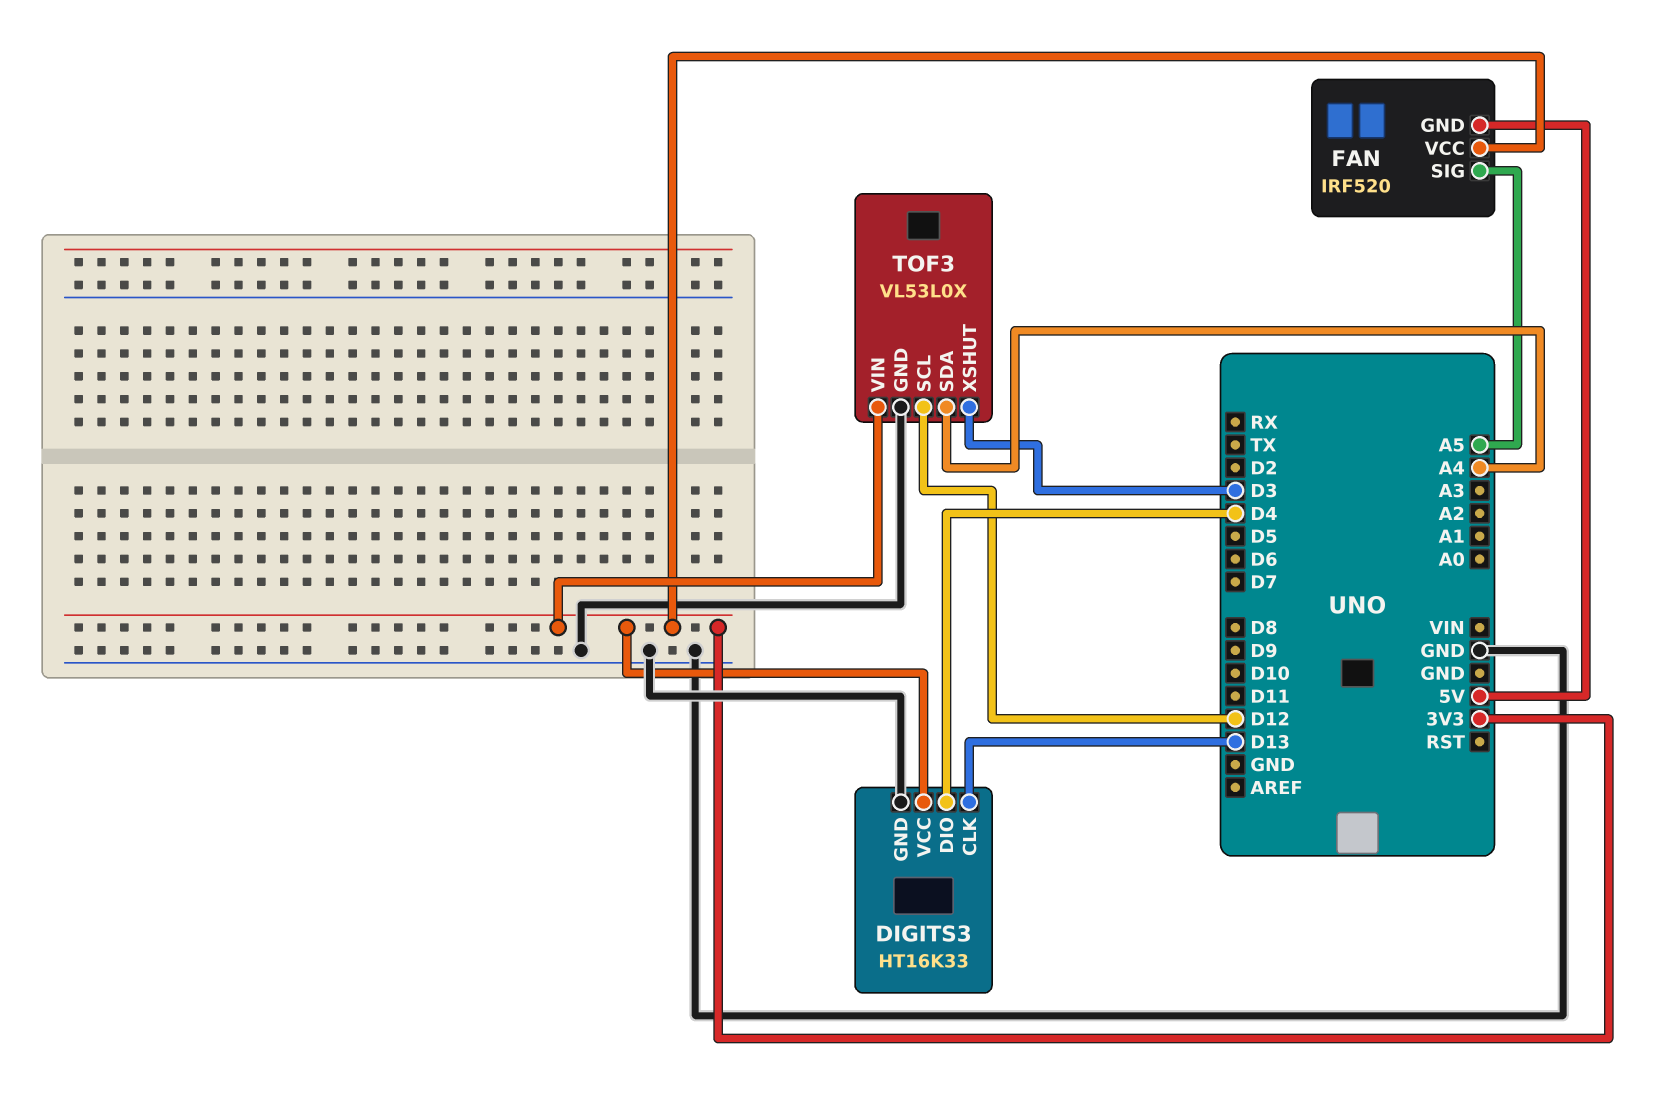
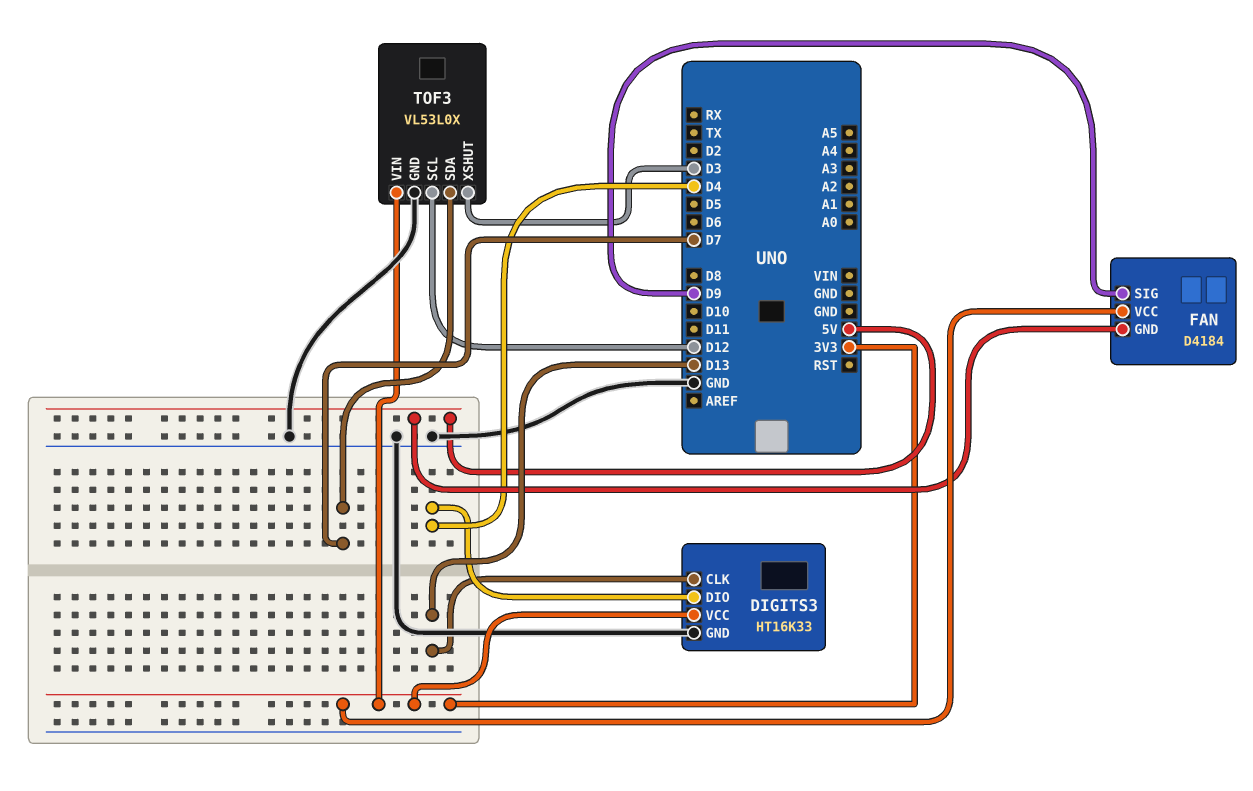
FAN: IRF520 -> D4184
FAN pin SIG: A5 -> D9
TOF3 pin SDA: A4 -> D7

